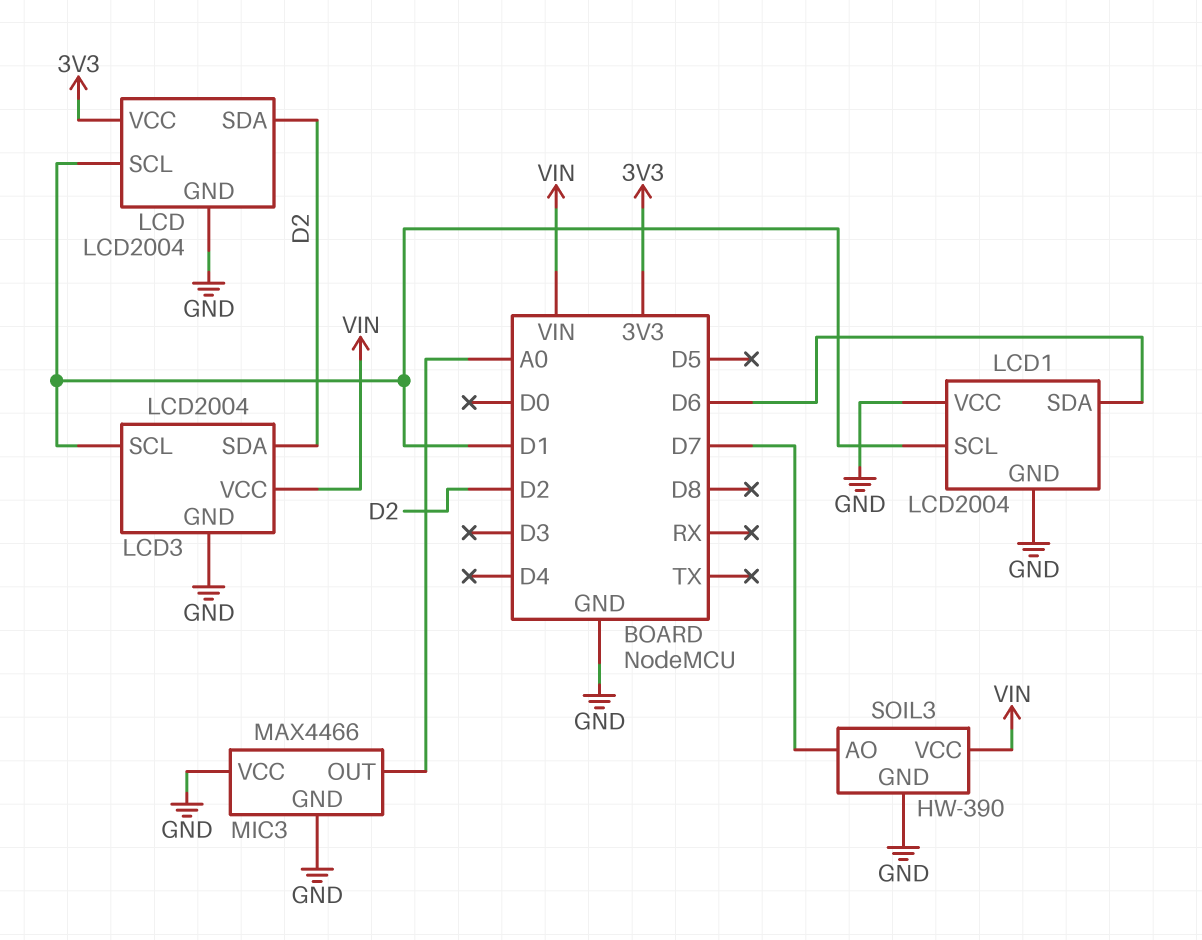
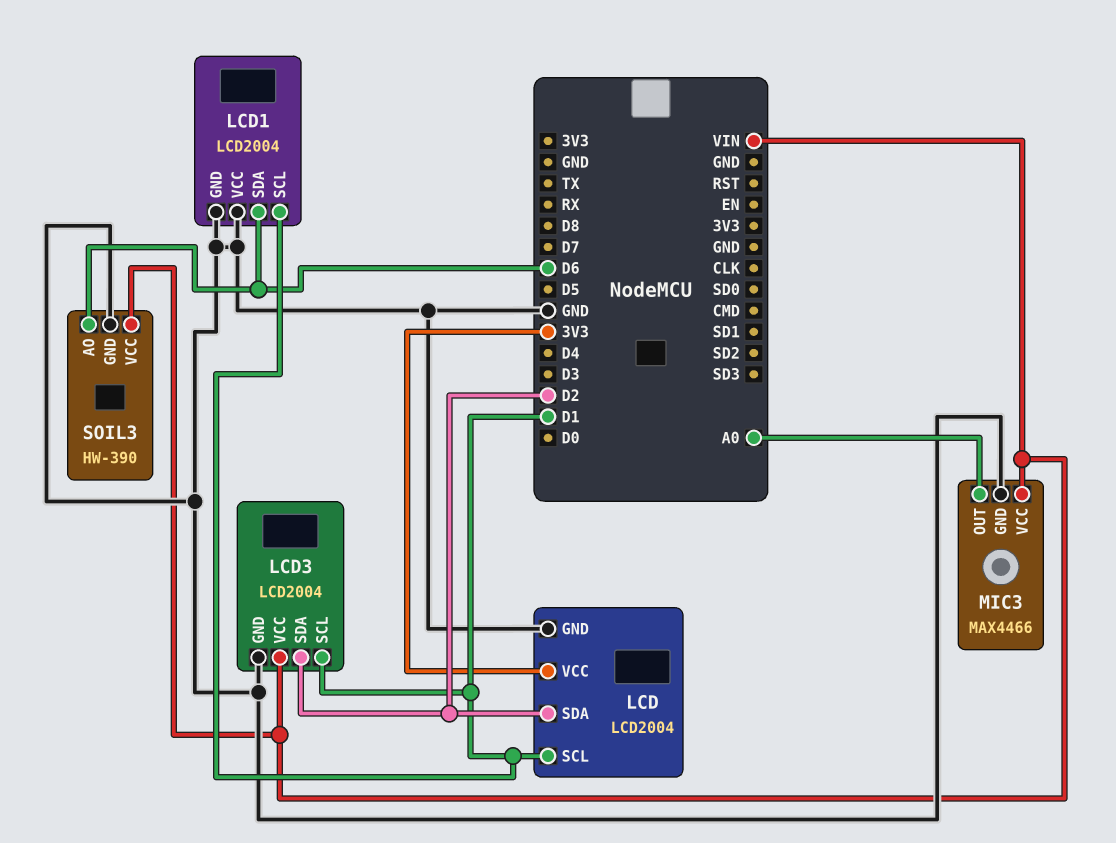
MIC3 pin VCC: GND -> VIN
SOIL3 pin AO: D7 -> D6

